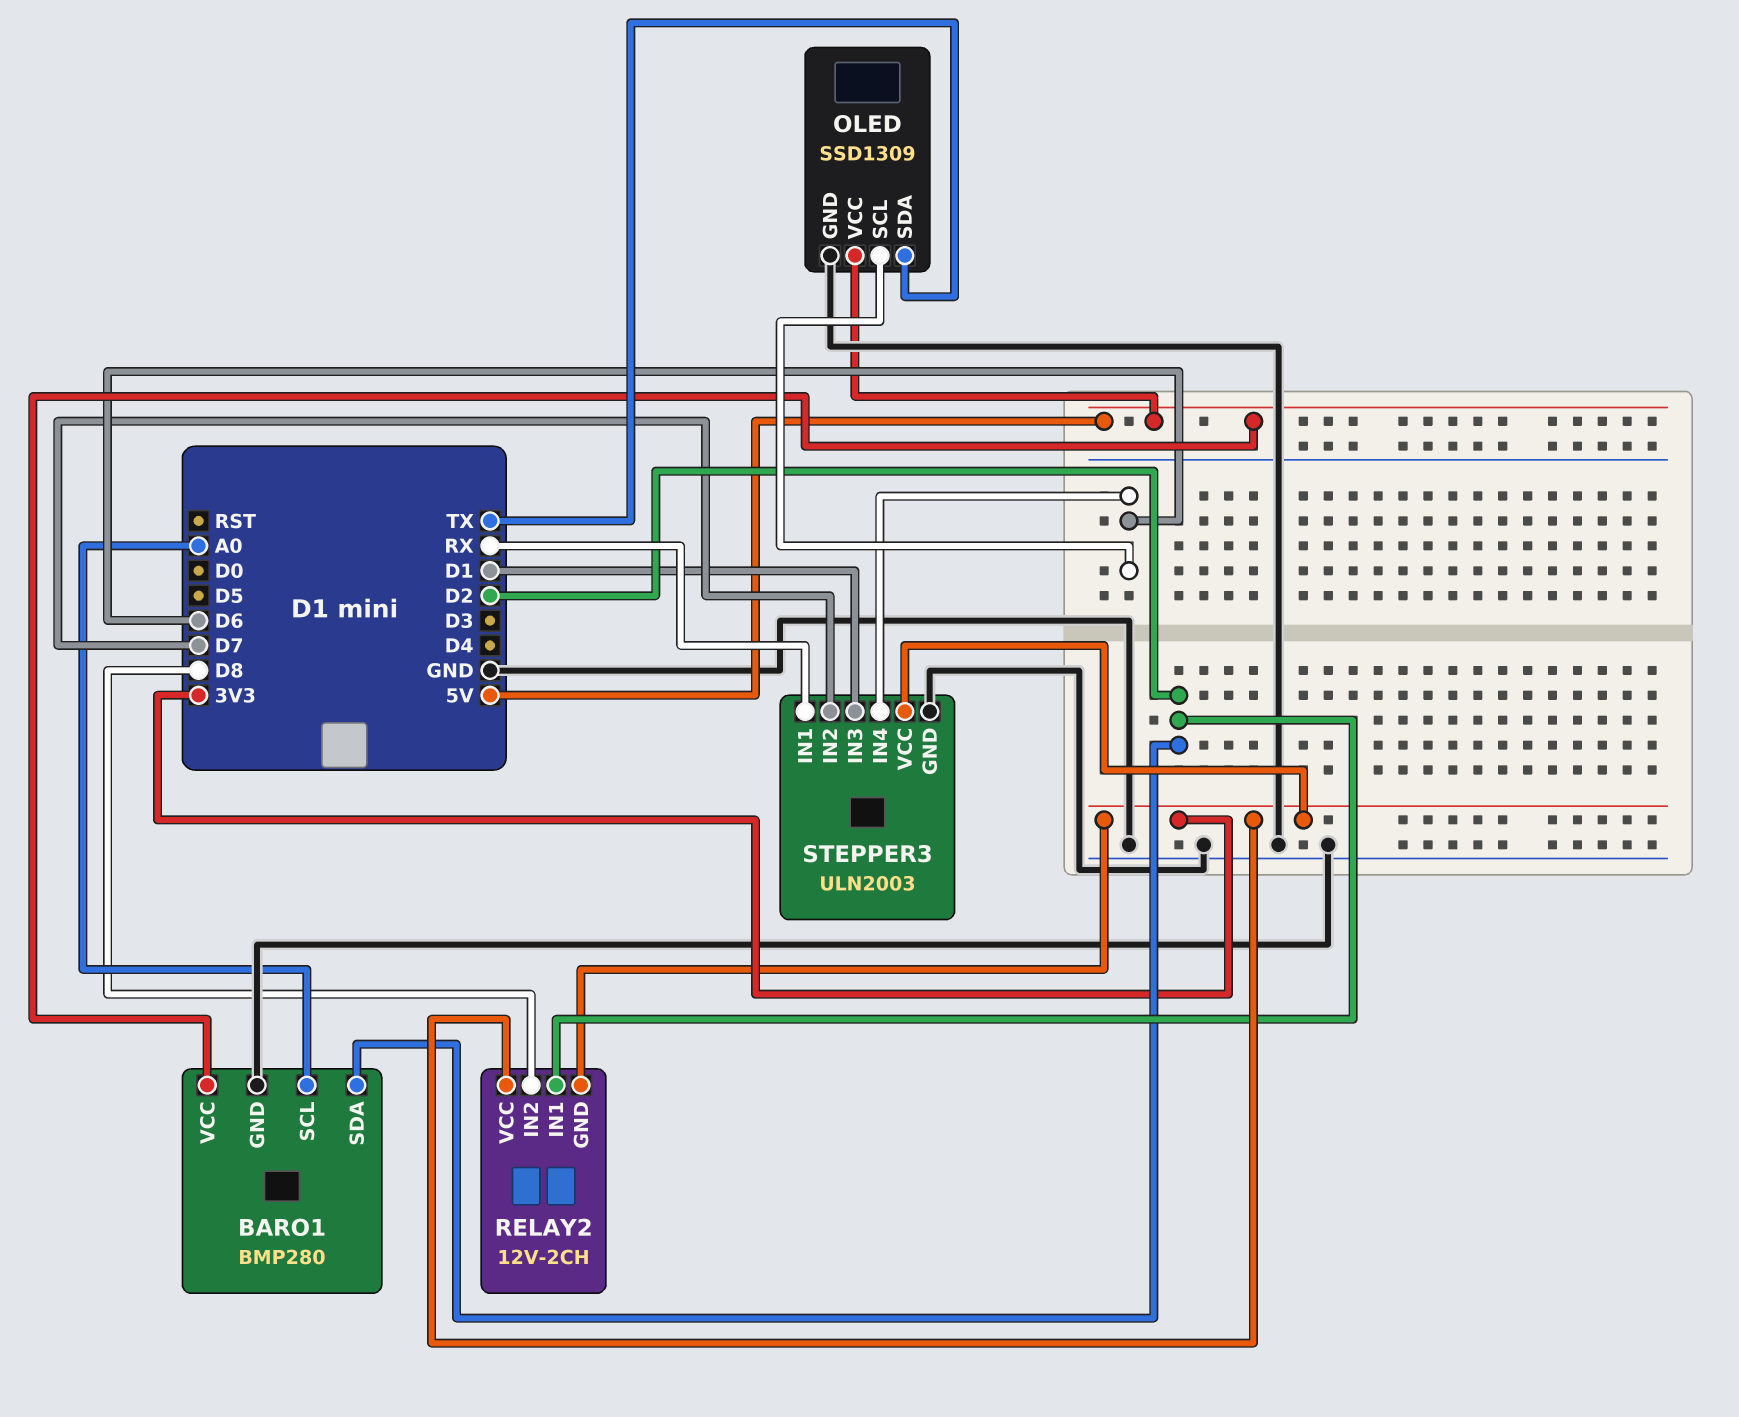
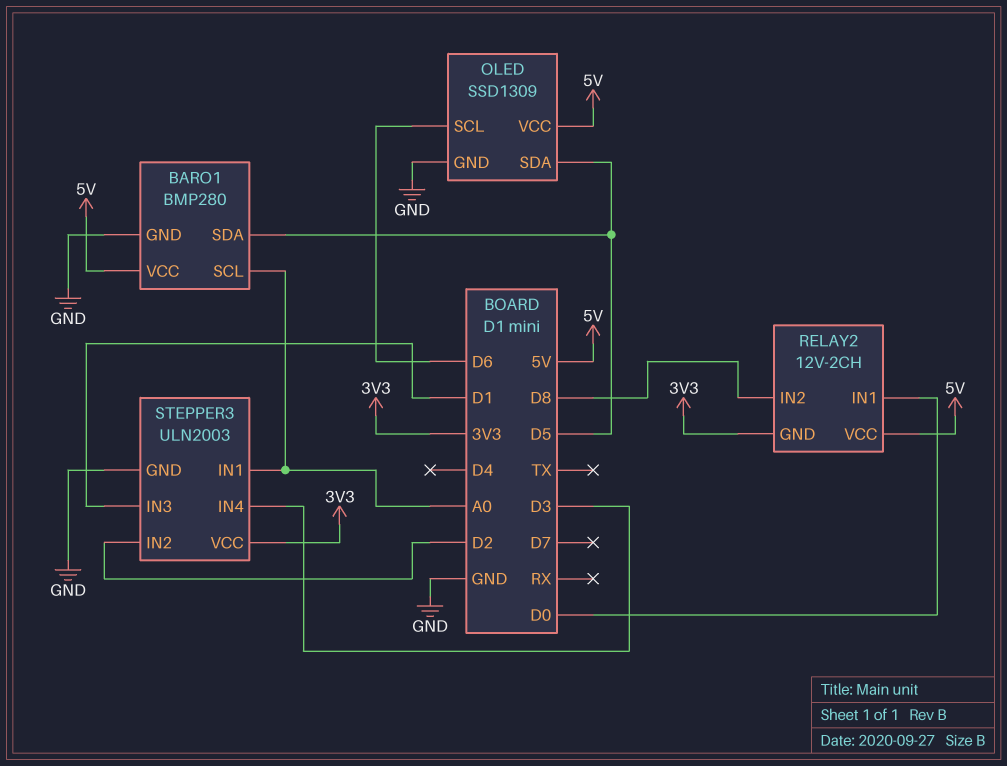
BARO1 pin SDA: D2 -> D5
OLED pin SDA: TX -> D5
RELAY2 pin IN1: D2 -> D0
RELAY2 pin VCC: 3V3 -> 5V
STEPPER3 pin IN1: RX -> A0
STEPPER3 pin IN2: D7 -> D2
STEPPER3 pin IN4: D6 -> D3

